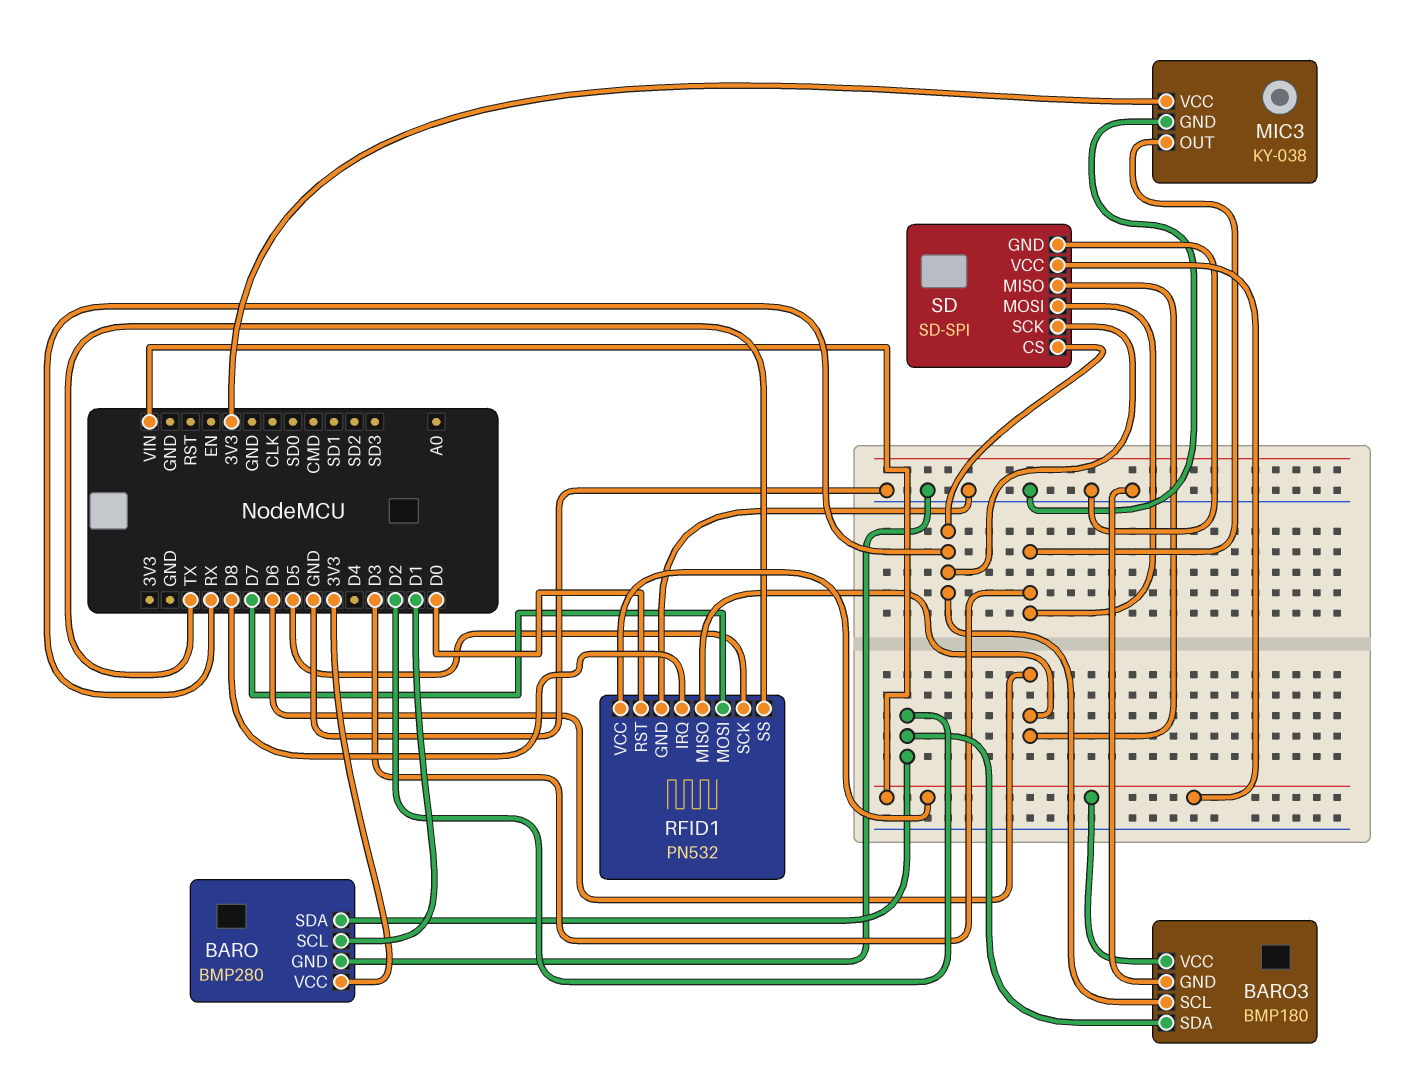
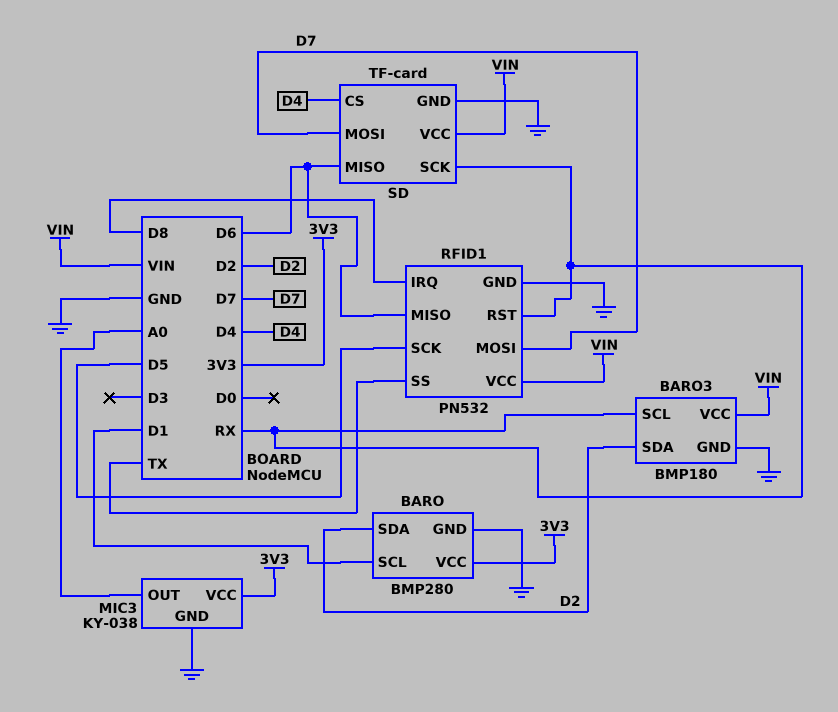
MIC3 pin OUT: D3 -> A0
RFID1 pin RST: D0 -> RX
SD: SD-SPI -> TF-card
SD pin CS: RX -> D4
SD pin MOSI: D3 -> D7

